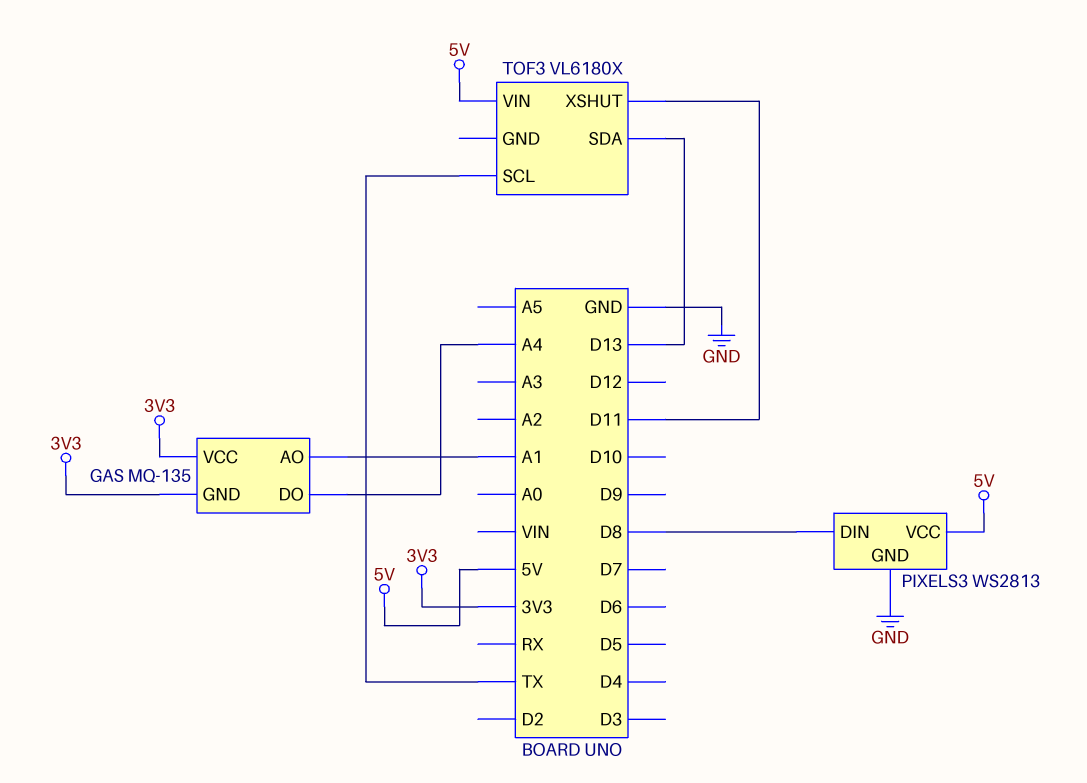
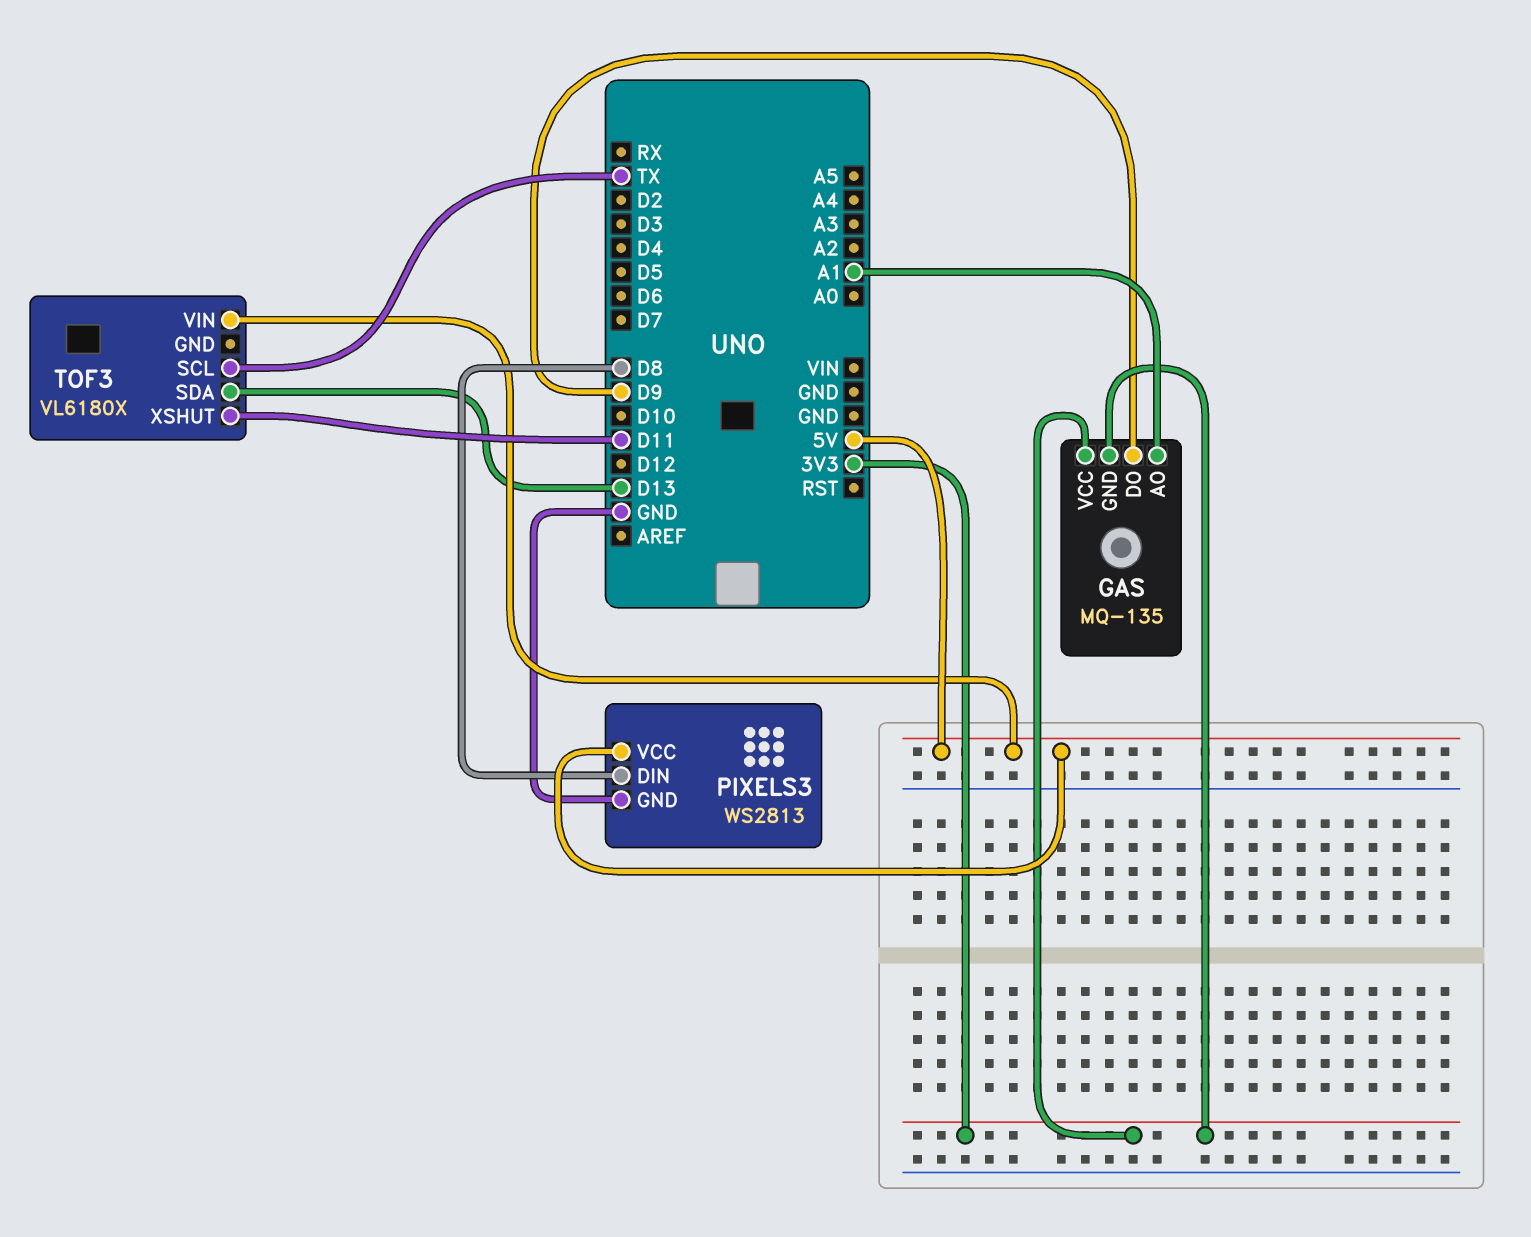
GAS pin DO: A4 -> D9

